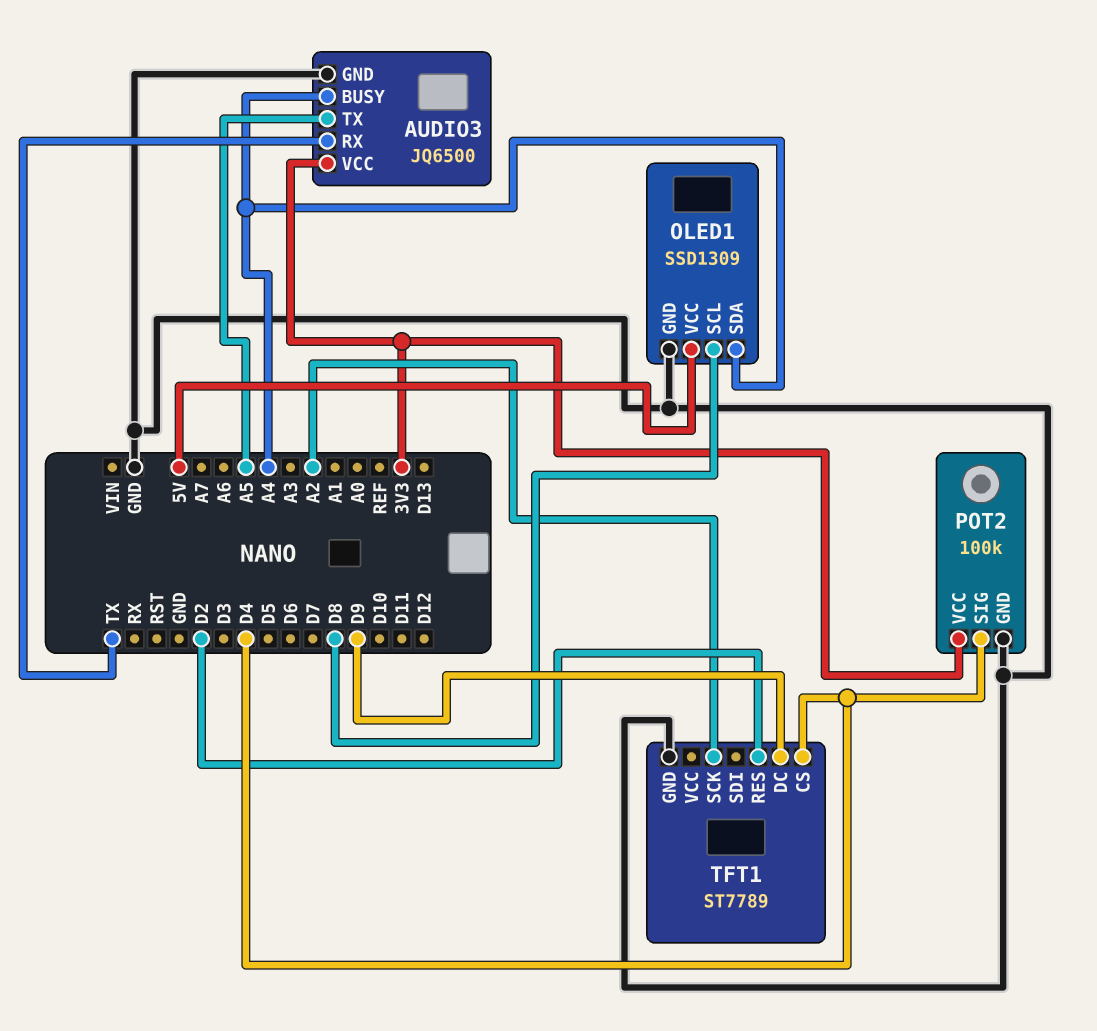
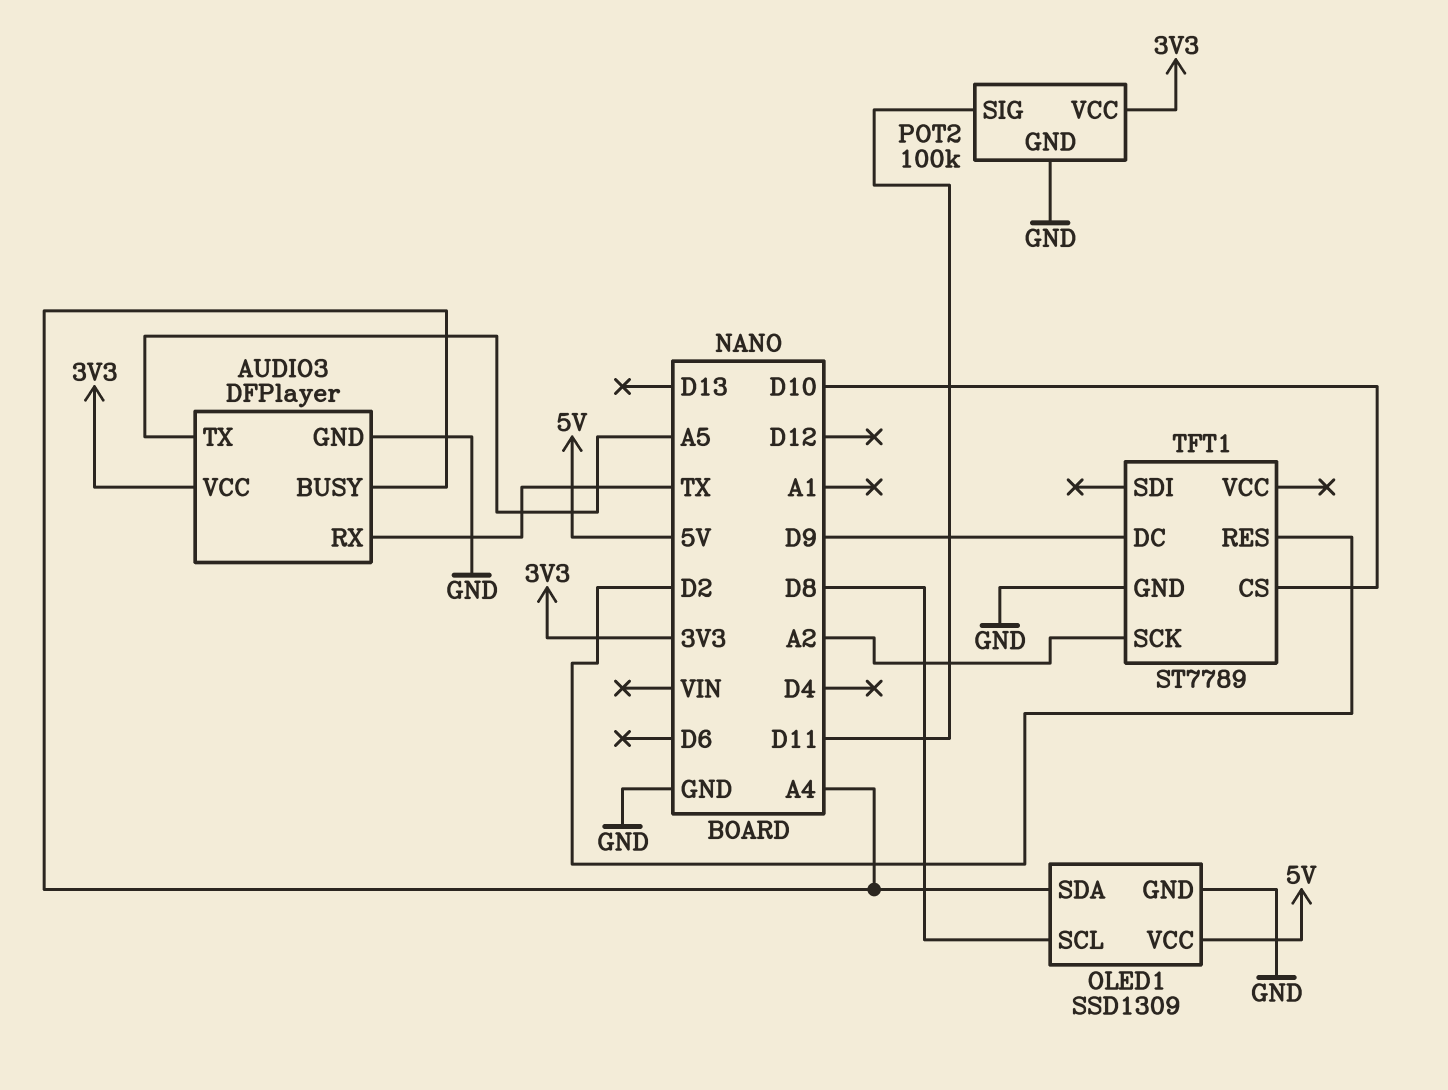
AUDIO3: JQ6500 -> DFPlayer
POT2 pin SIG: D4 -> D11
TFT1 pin CS: D4 -> D10

